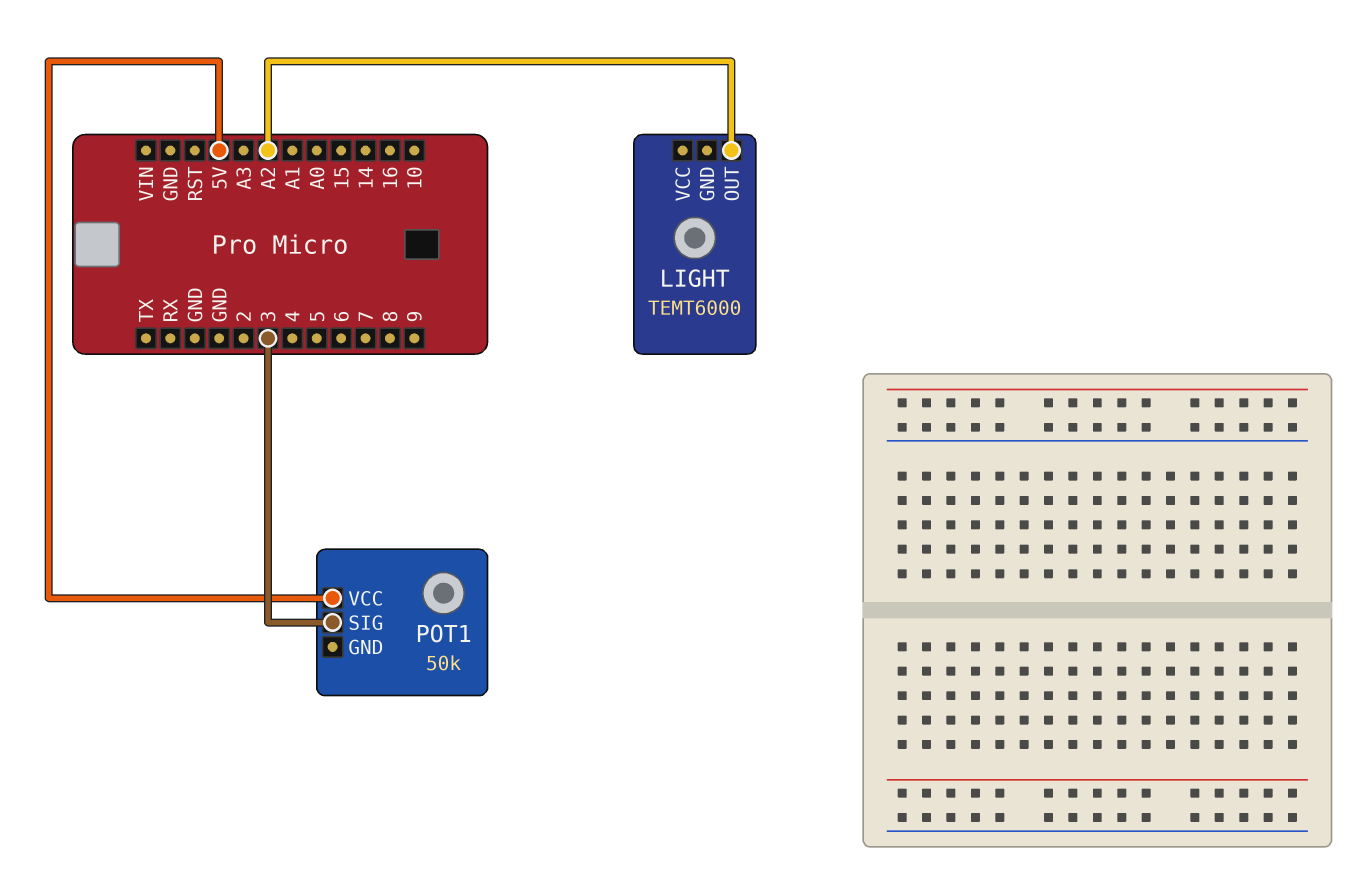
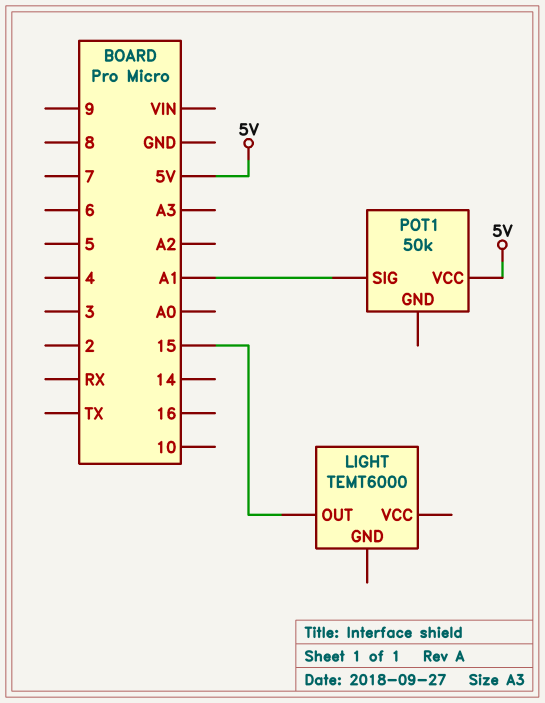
LIGHT pin OUT: A2 -> 15
POT1 pin SIG: 3 -> A1

